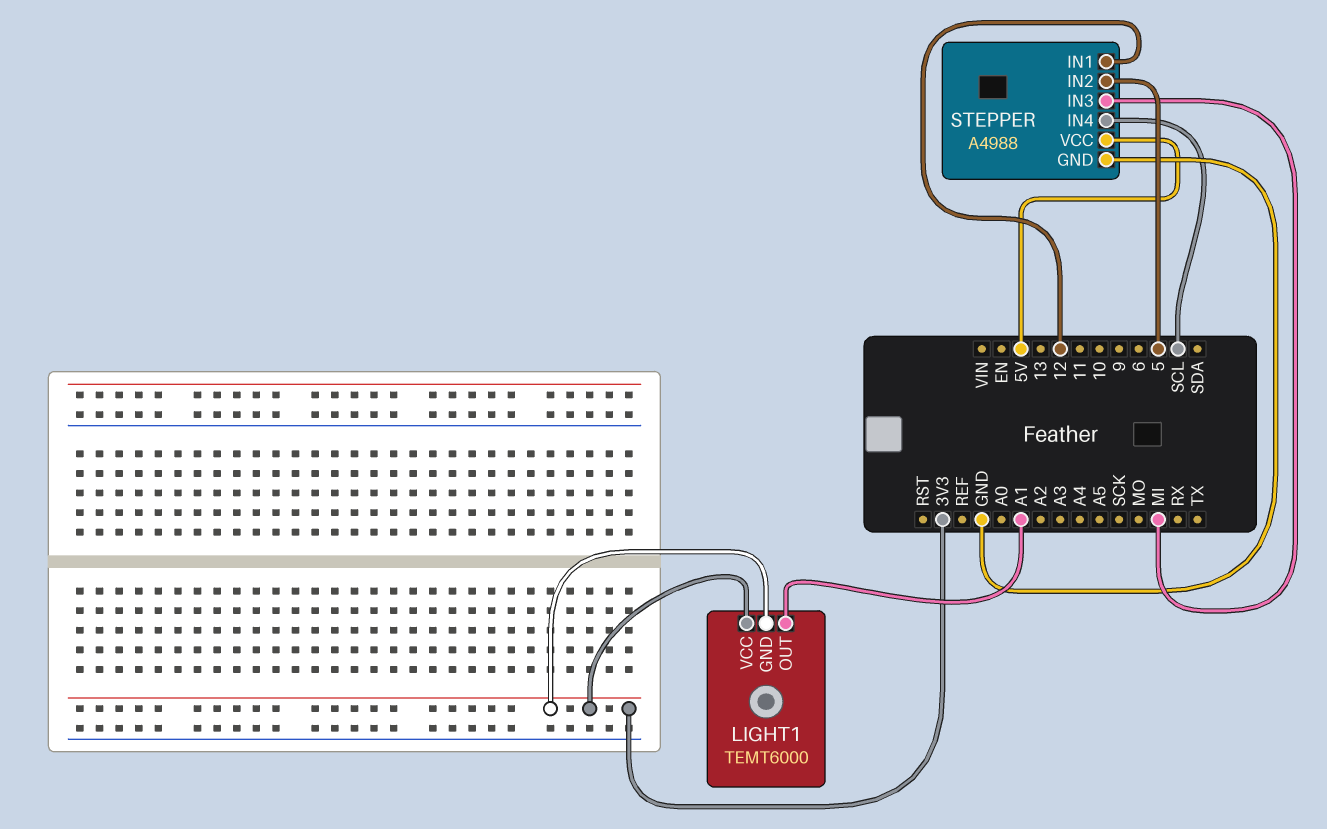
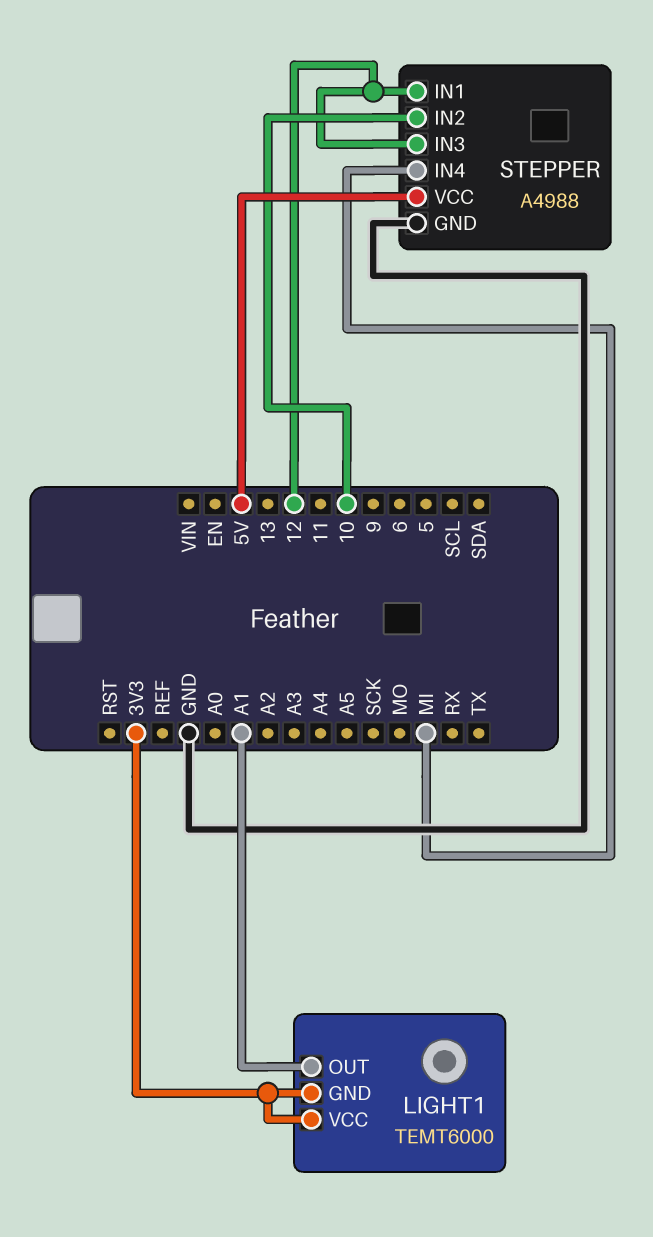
STEPPER pin IN2: 5 -> 10
STEPPER pin IN3: MI -> 12
STEPPER pin IN4: SCL -> MI

